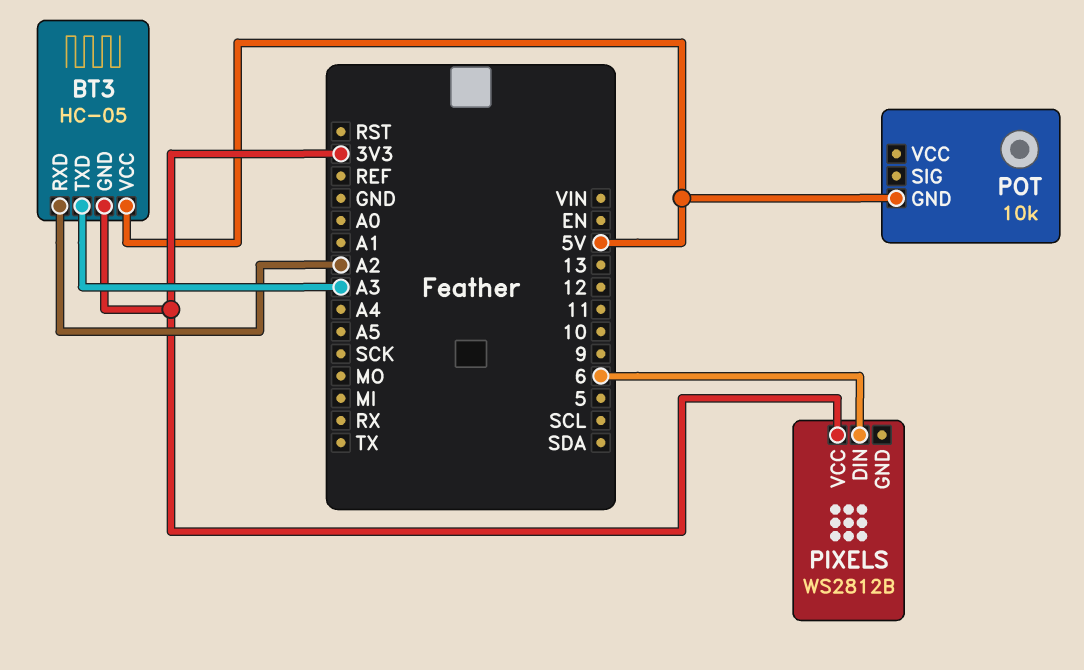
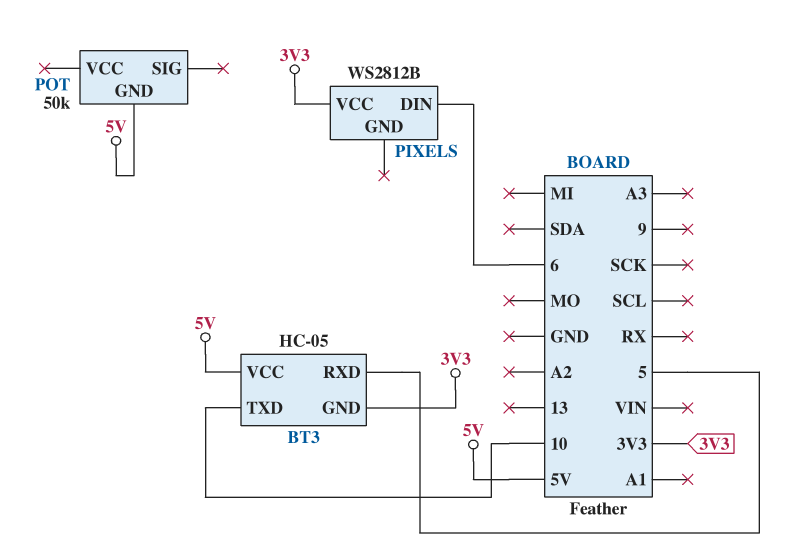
BT3 pin RXD: A2 -> 5
BT3 pin TXD: A3 -> 10
POT: 10k -> 50k

